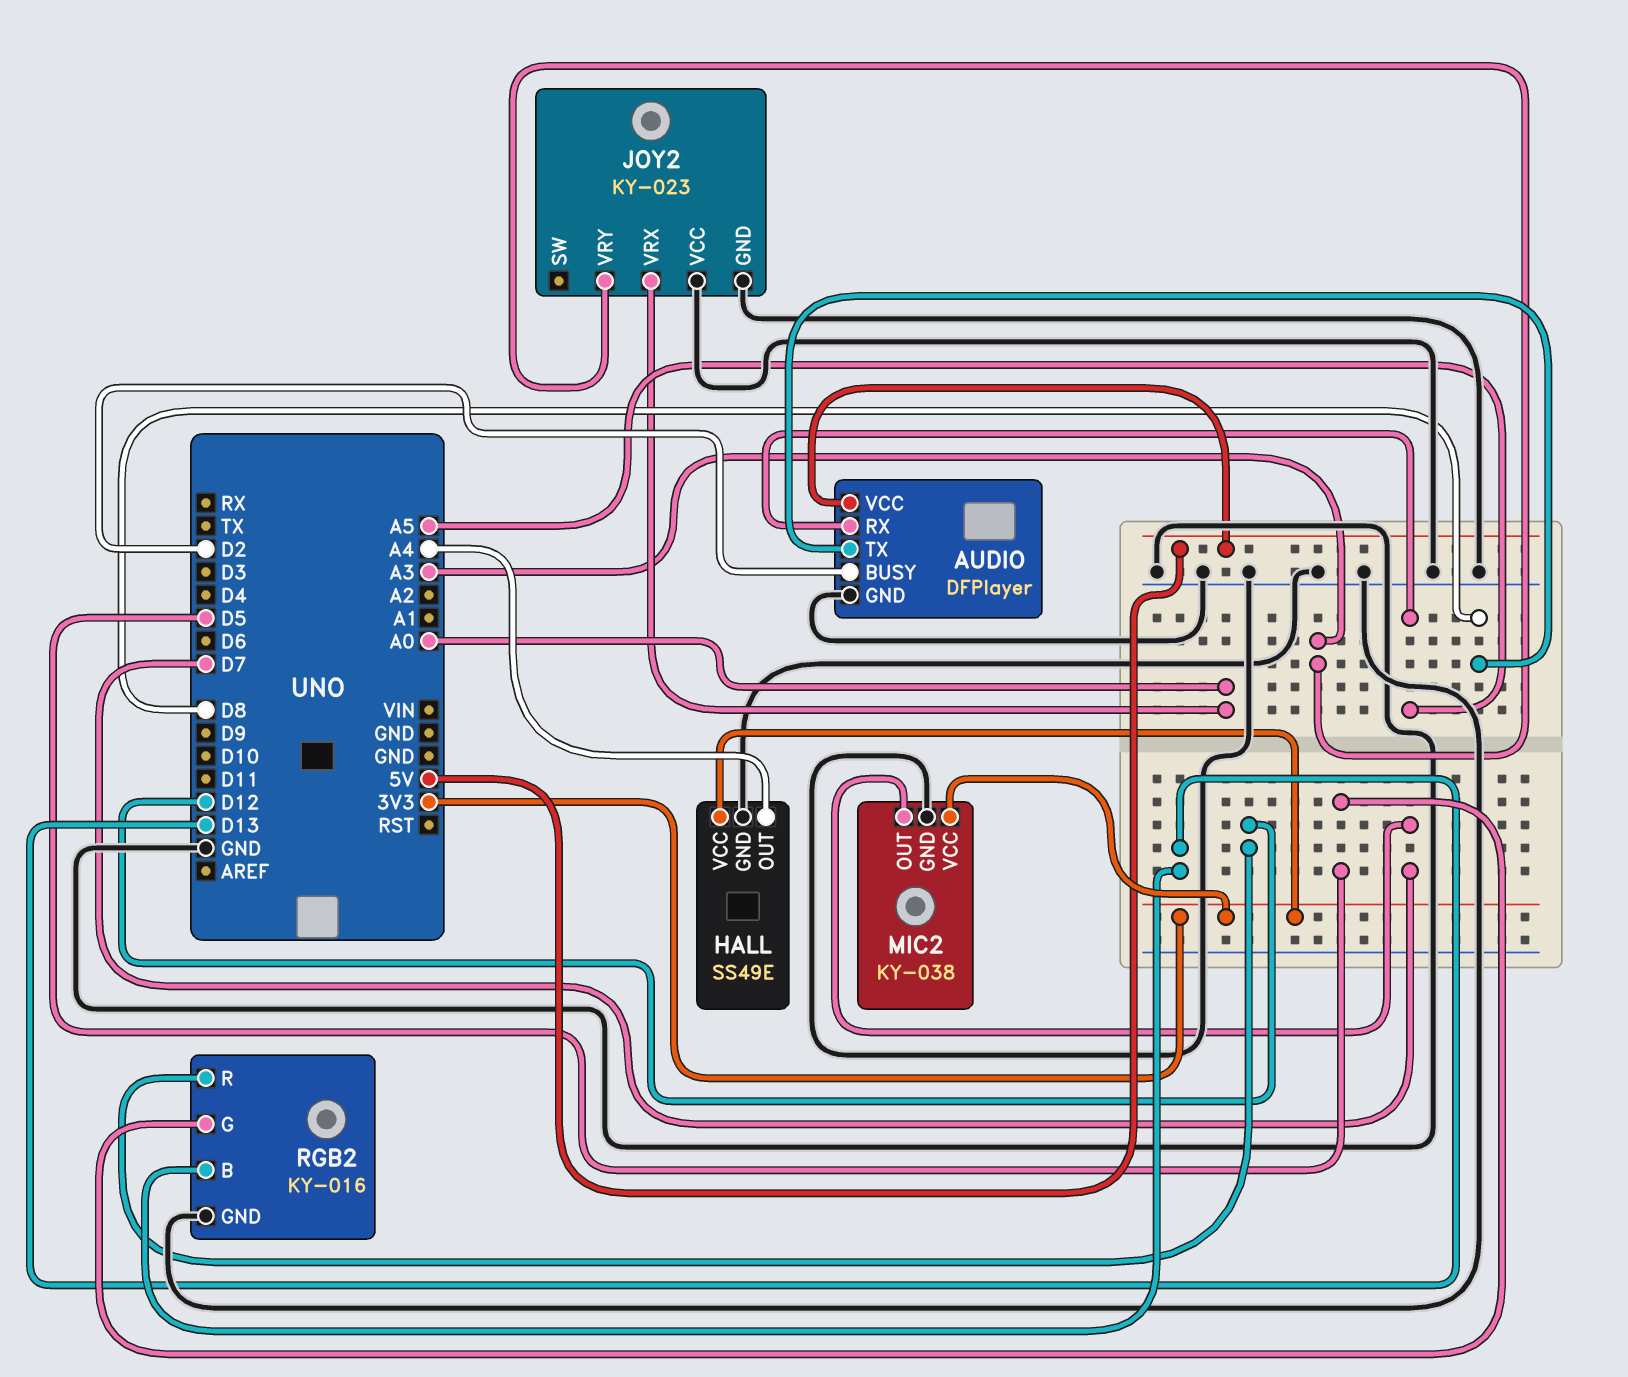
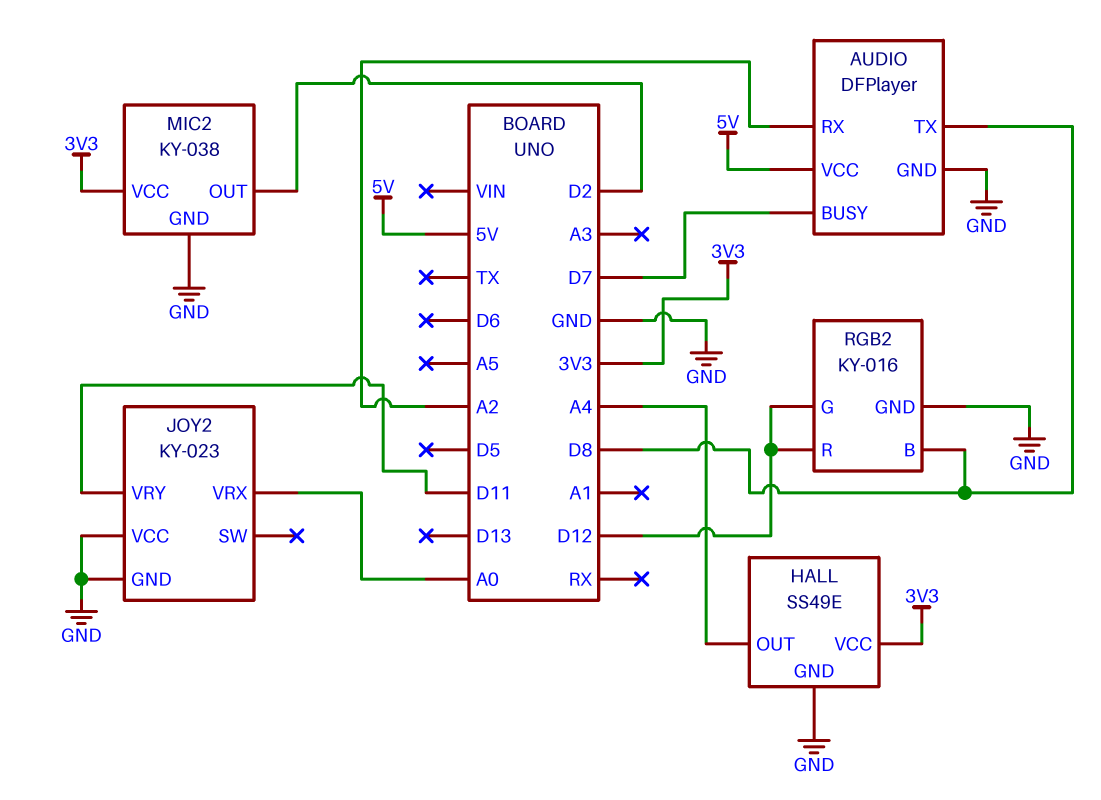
AUDIO pin BUSY: D2 -> D7
AUDIO pin RX: A5 -> A2
JOY2 pin VRY: A3 -> D11
MIC2 pin OUT: D7 -> D2
RGB2 pin B: D13 -> D8
RGB2 pin G: D5 -> D12

